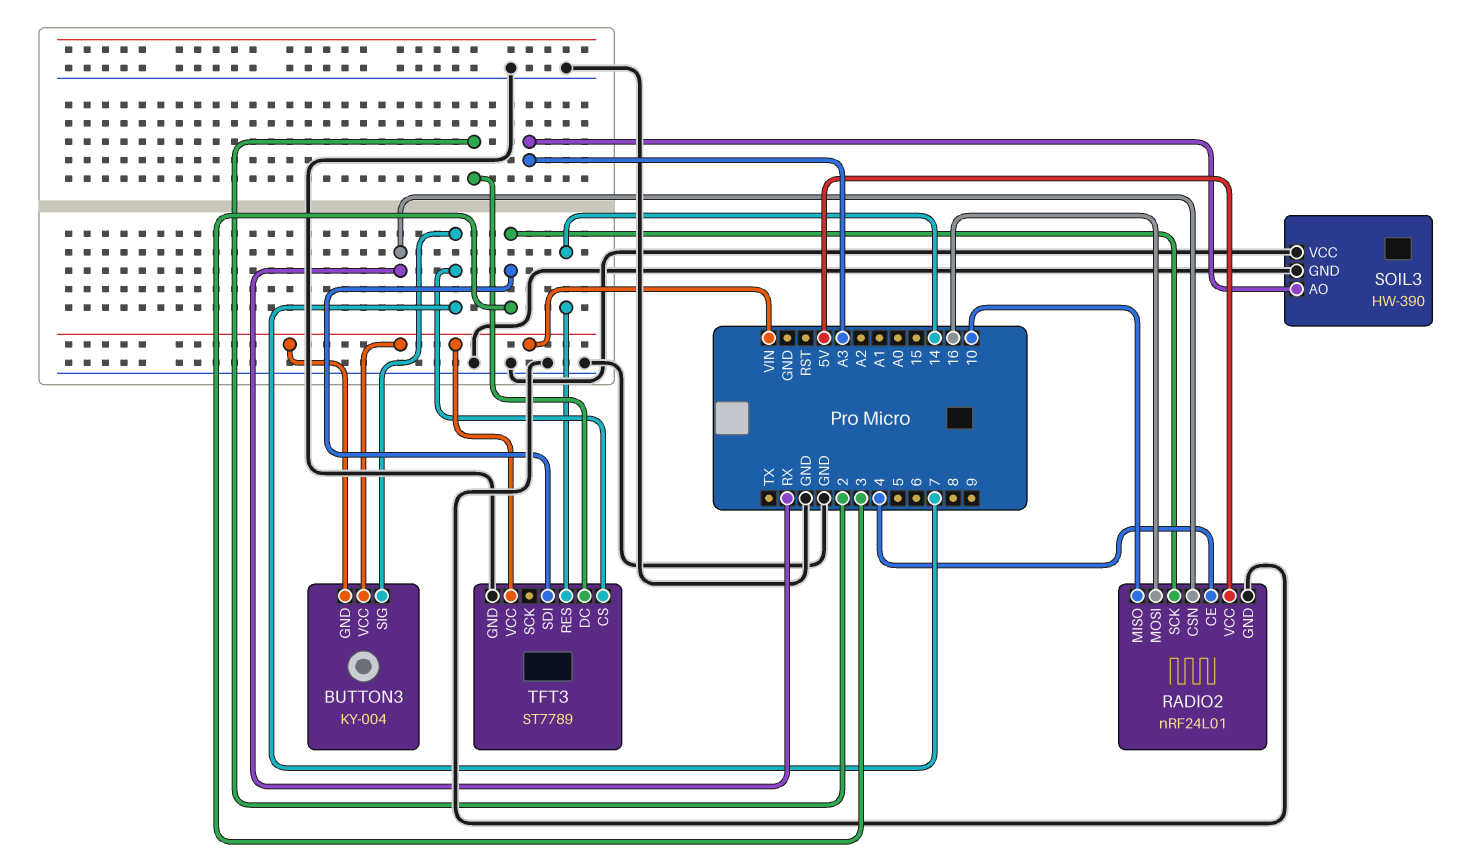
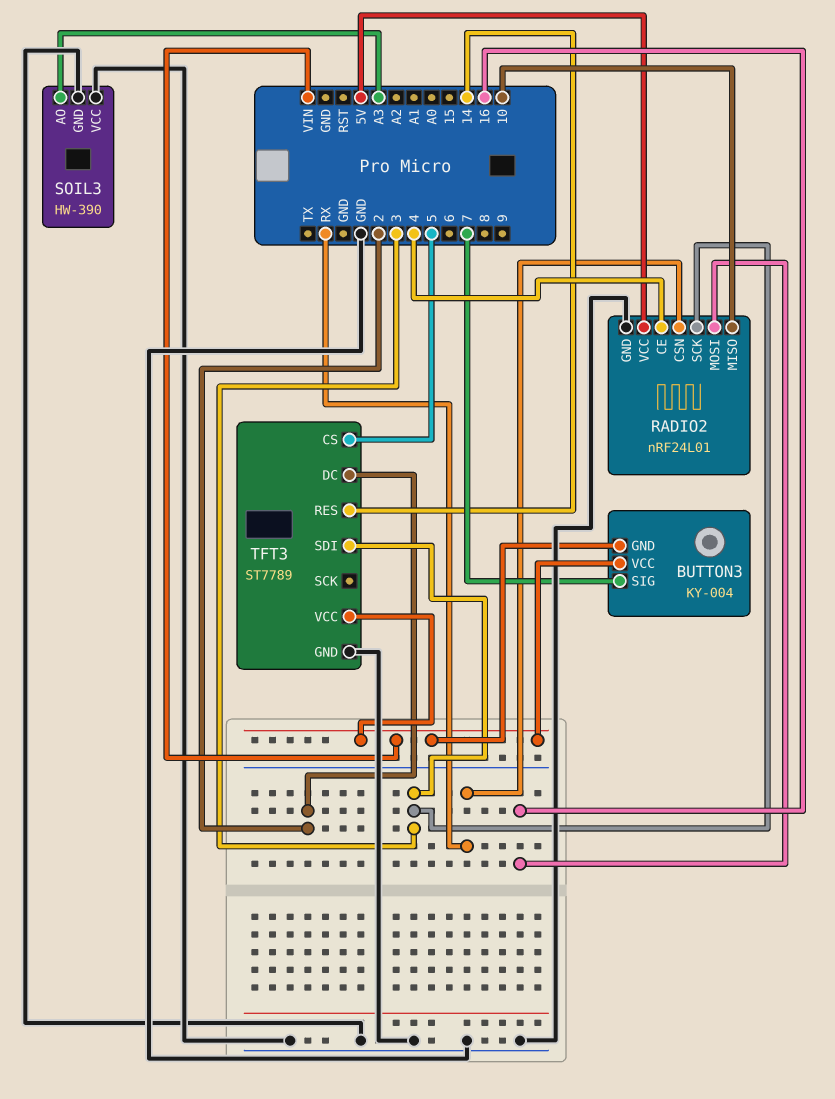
TFT3 pin CS: 7 -> 5

